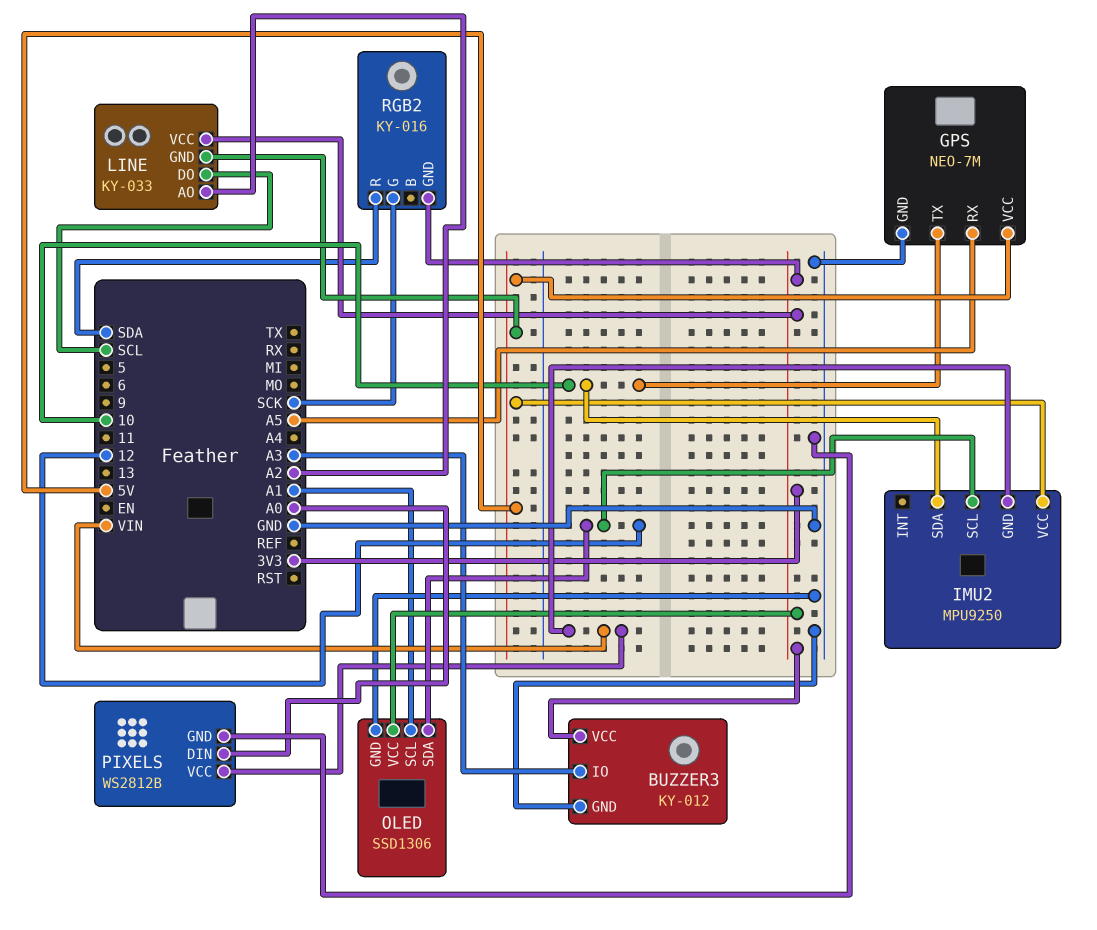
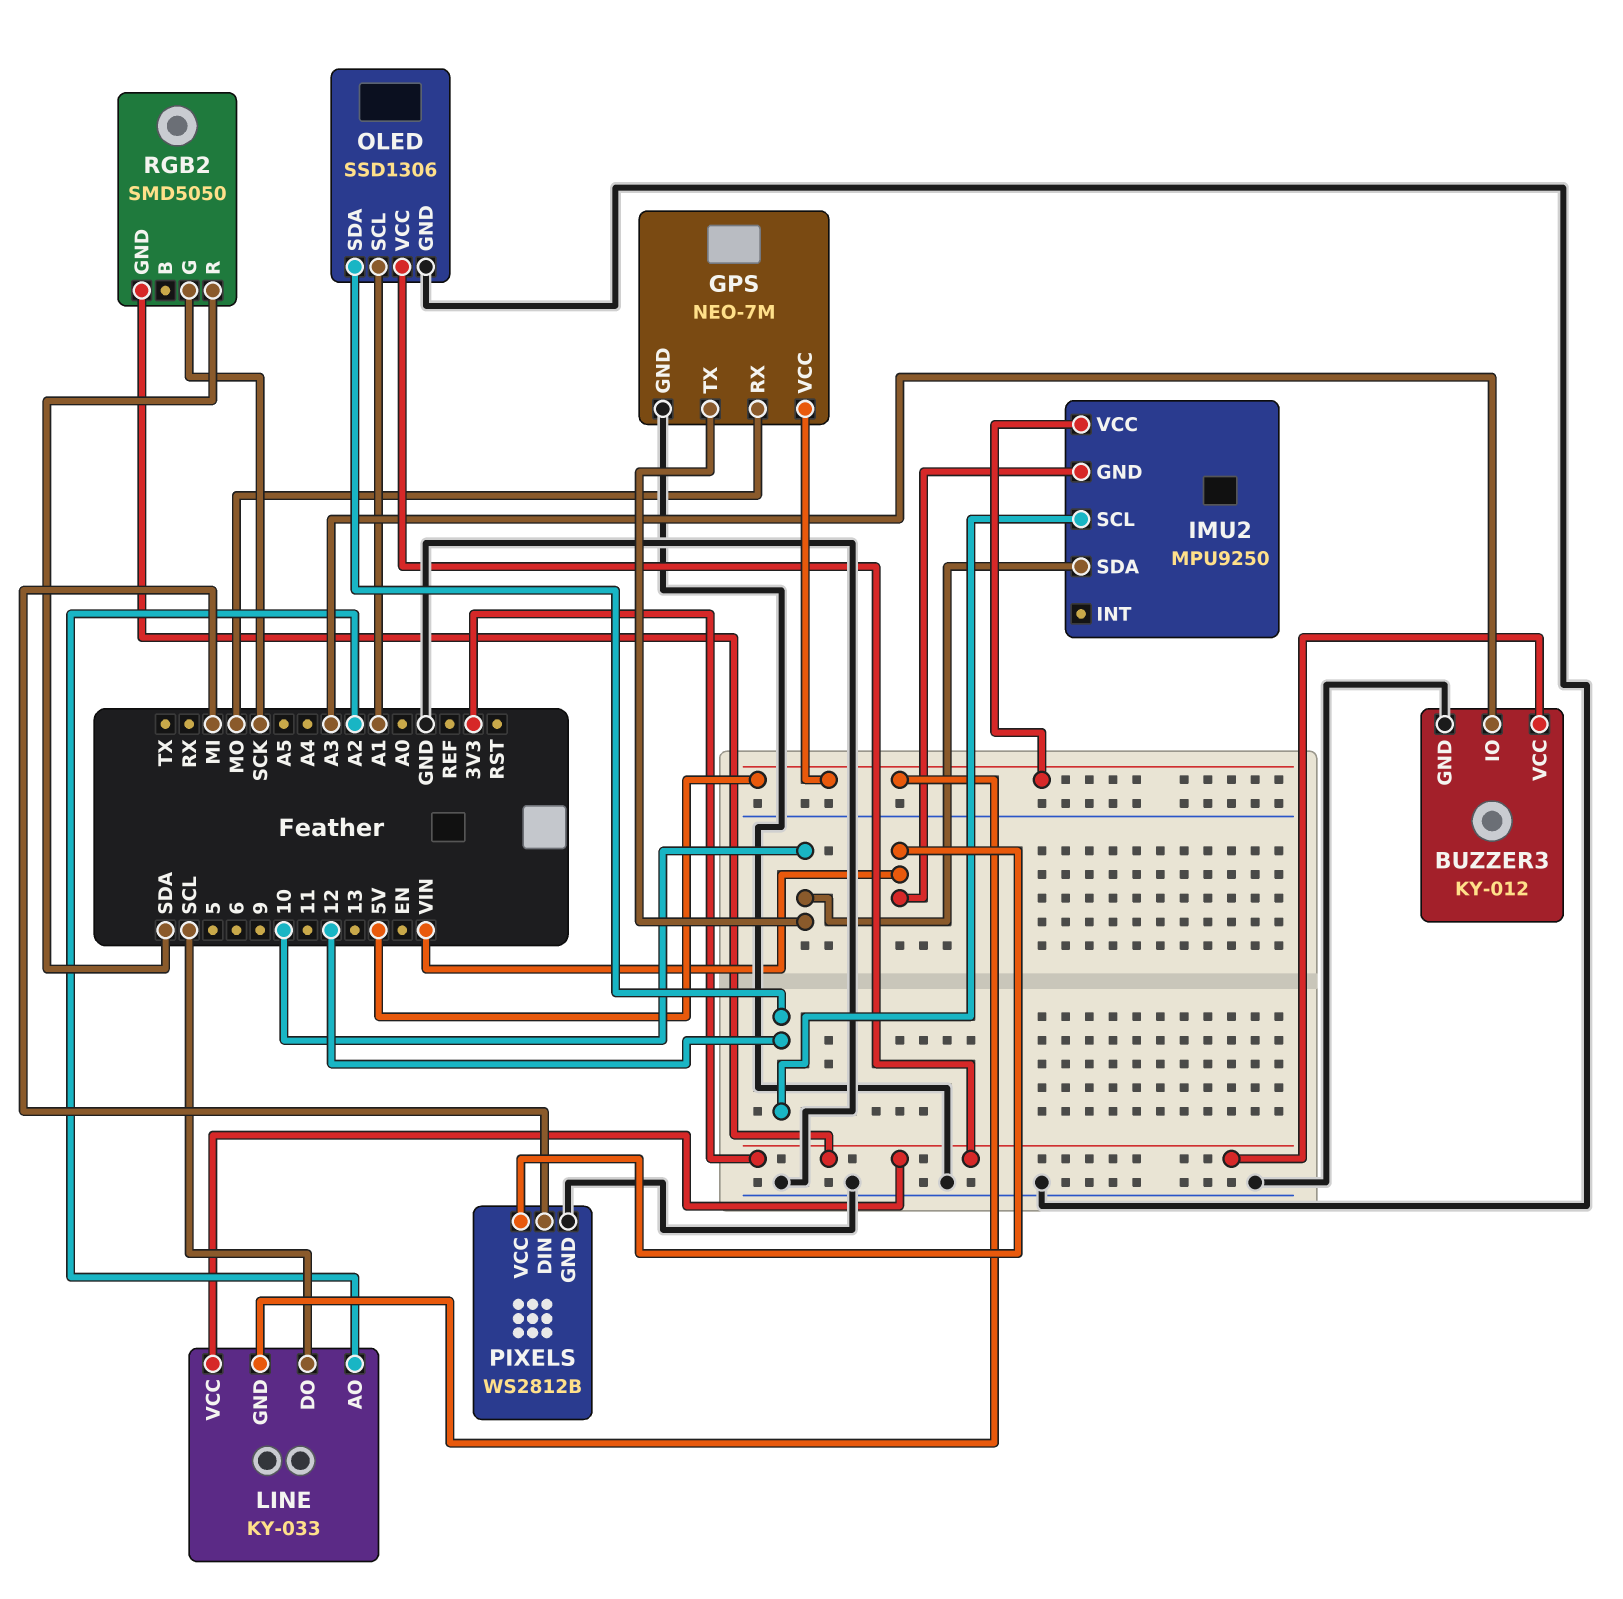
GPS pin RX: A5 -> MO
PIXELS pin DIN: A0 -> MI
RGB2: KY-016 -> SMD5050

